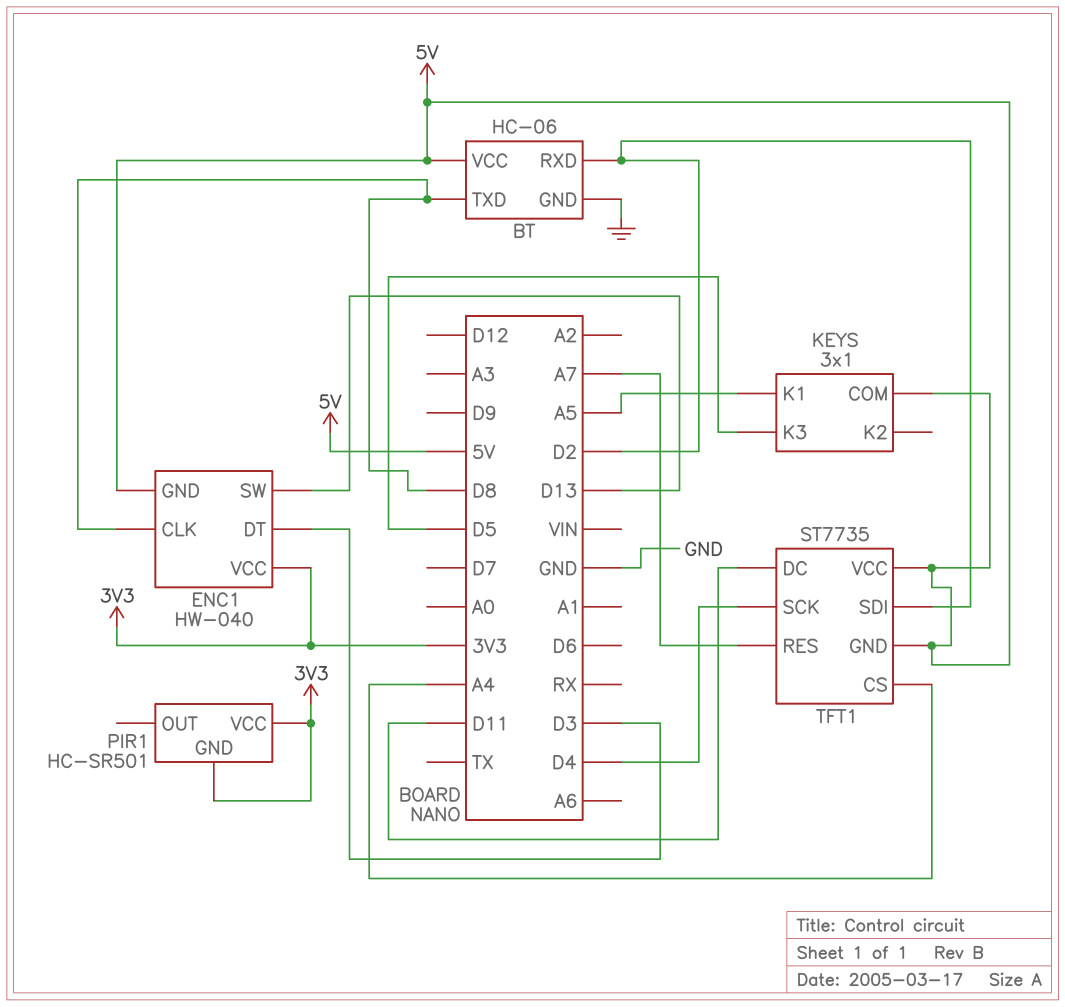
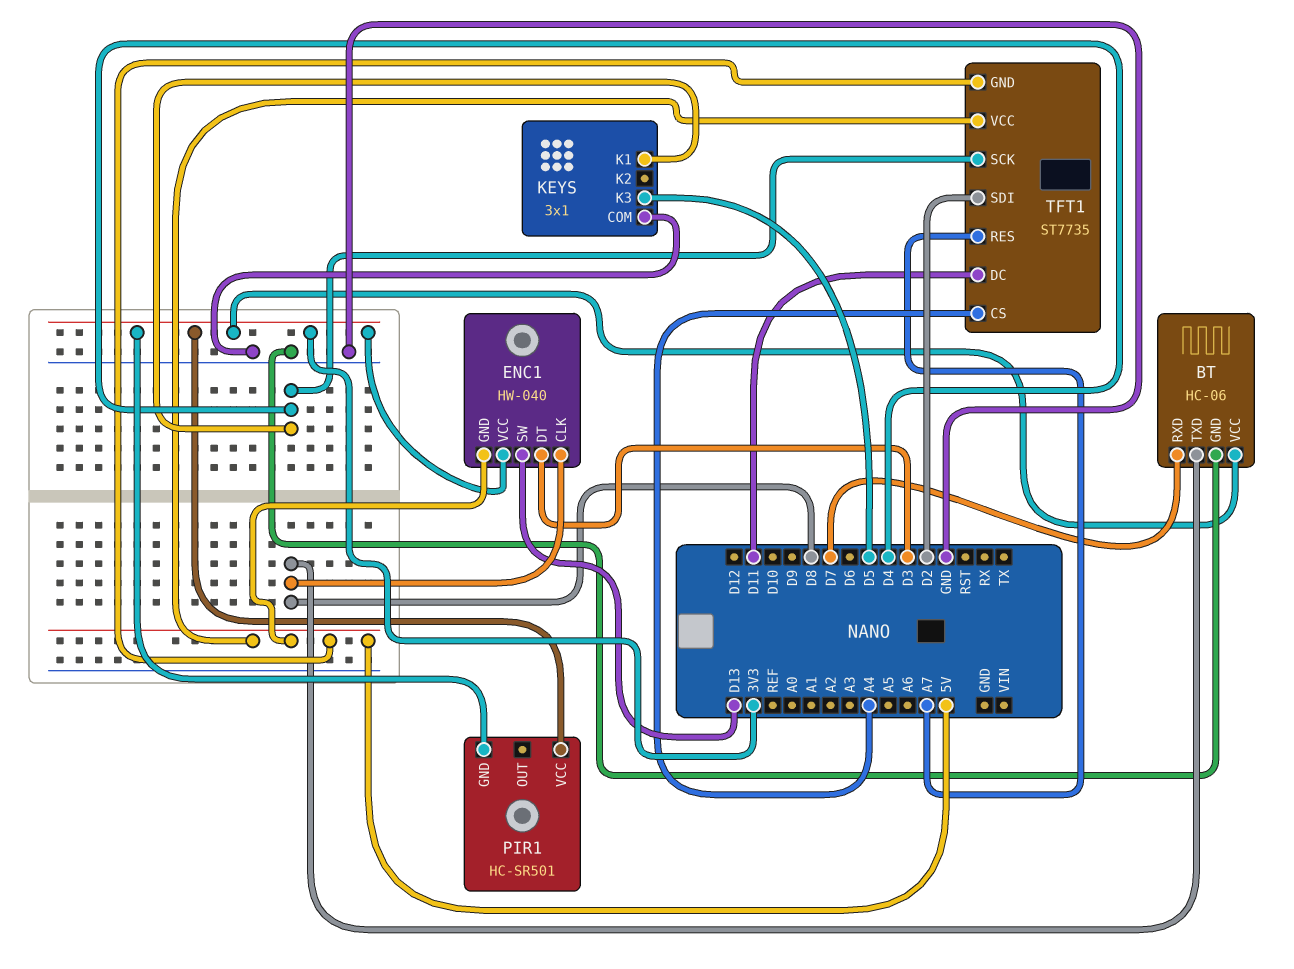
BT pin RXD: D2 -> D7
BT pin VCC: 5V -> 3V3
KEYS pin COM: 5V -> GND
KEYS pin K1: A5 -> D4

